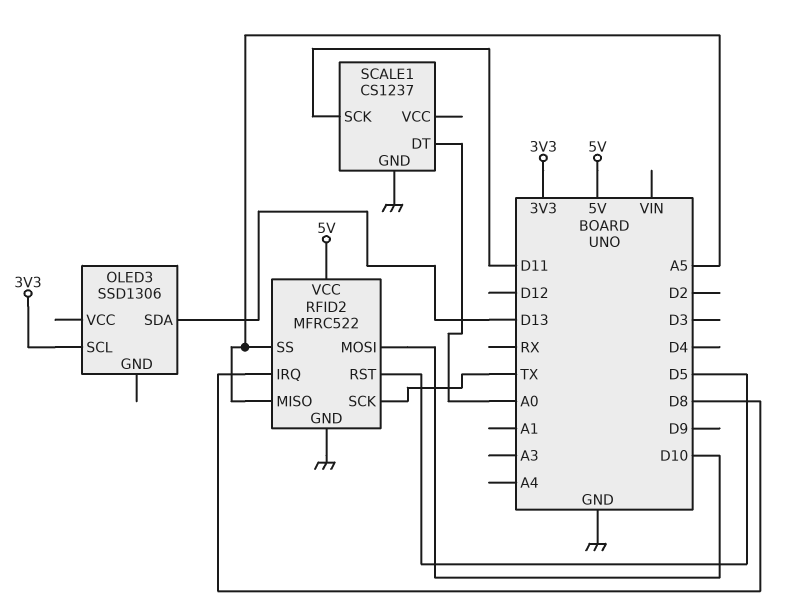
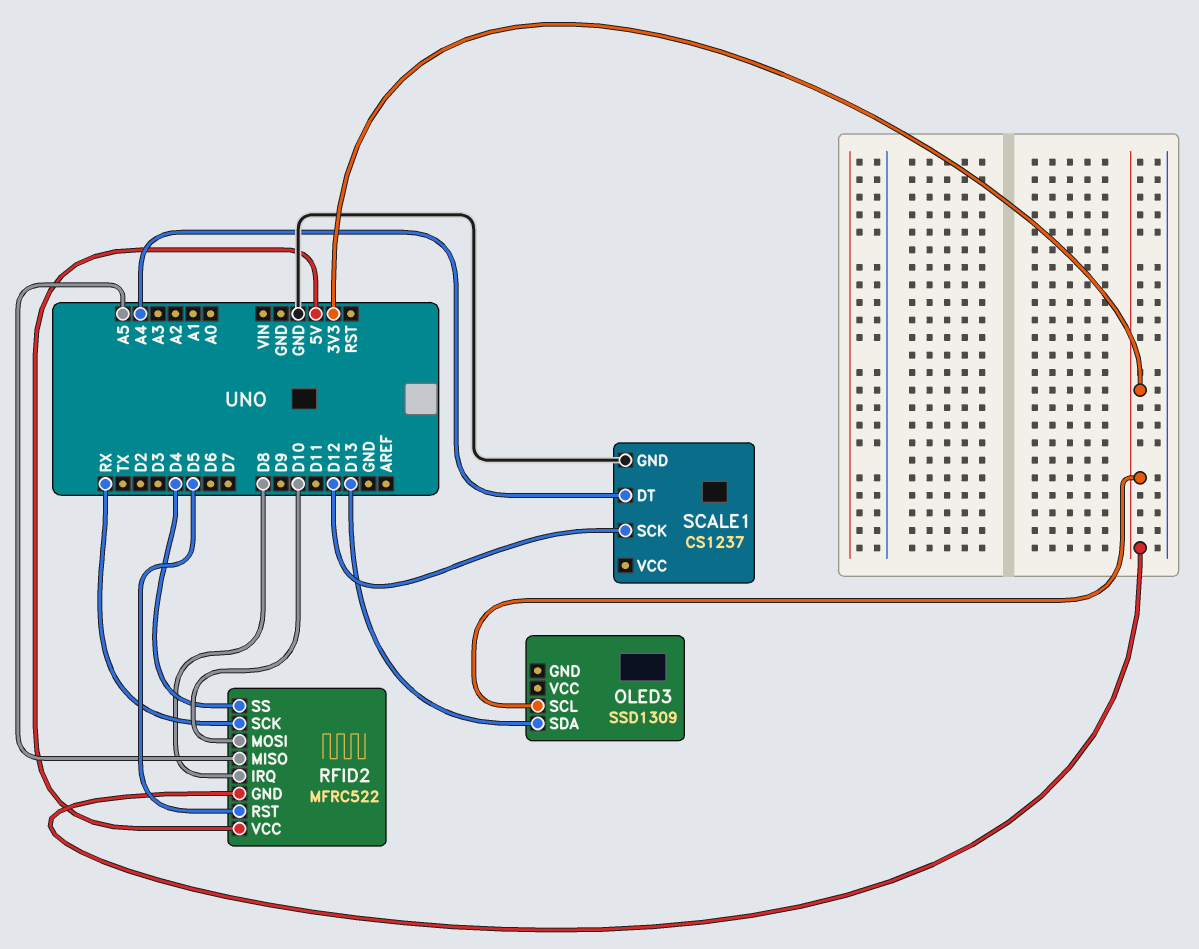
OLED3: SSD1306 -> SSD1309
RFID2 pin GND: GND -> 3V3
RFID2 pin SCK: TX -> RX
RFID2 pin SS: A5 -> D4
SCALE1 pin DT: A0 -> A4
SCALE1 pin SCK: D11 -> D12

